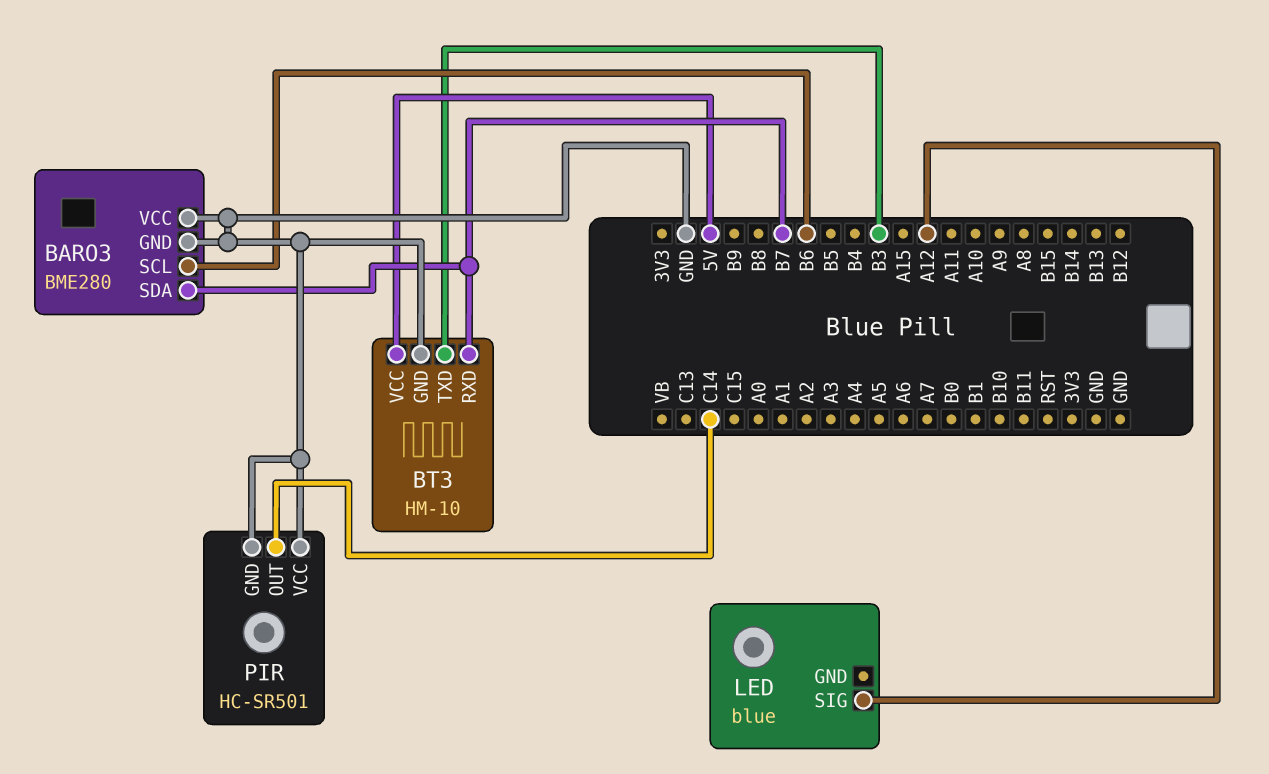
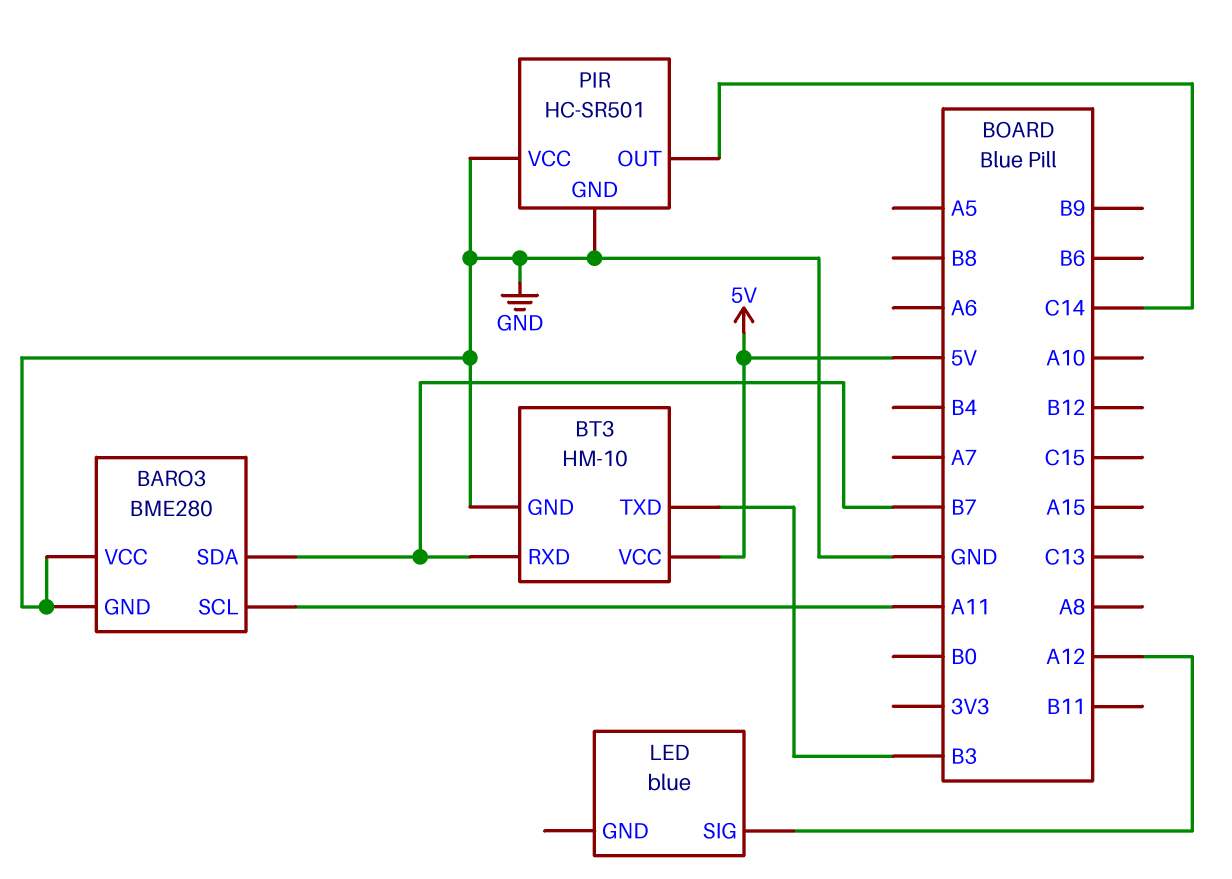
BARO3 pin SCL: B6 -> A11

